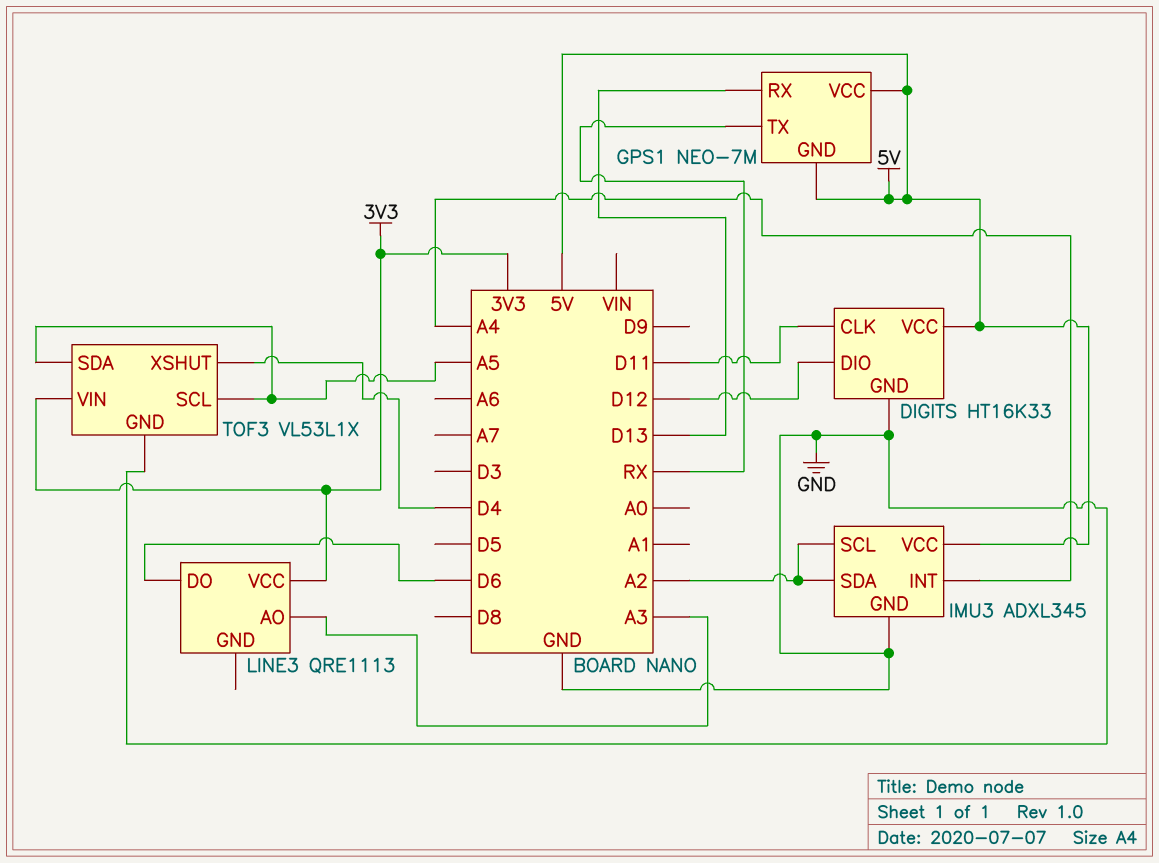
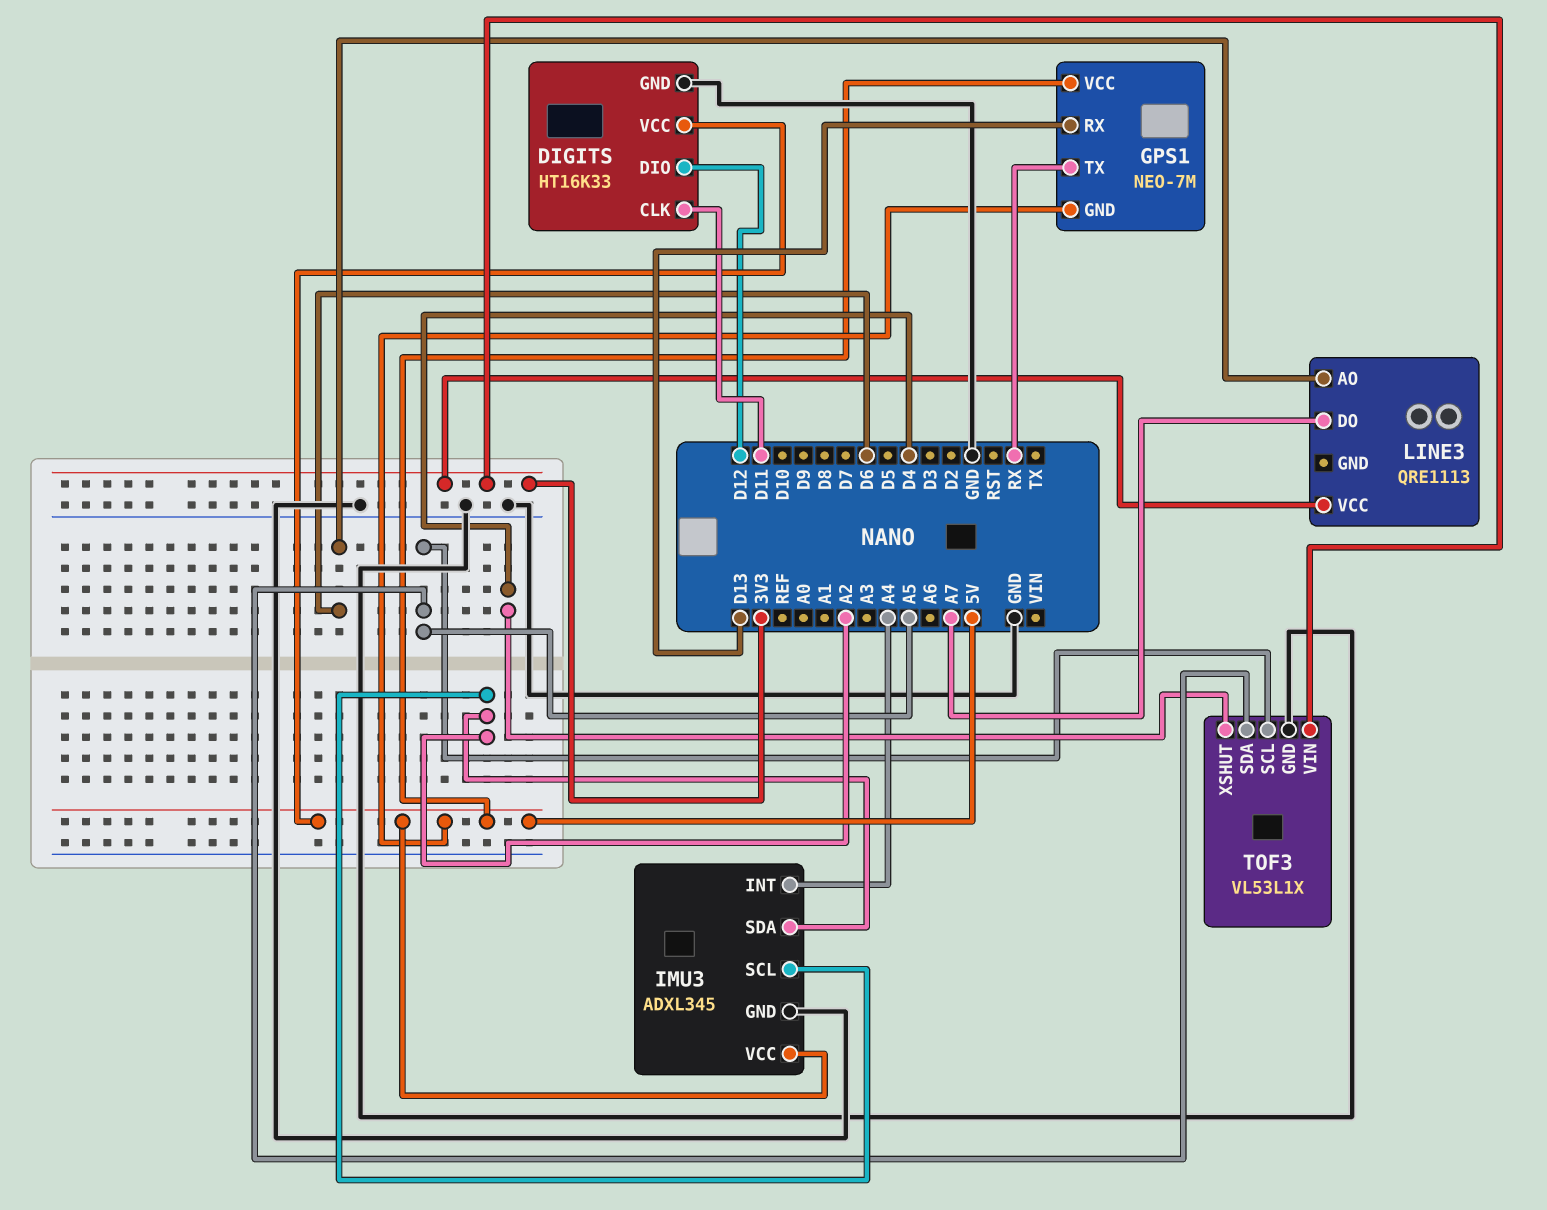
LINE3 pin AO: A3 -> D6
LINE3 pin DO: D6 -> A7

